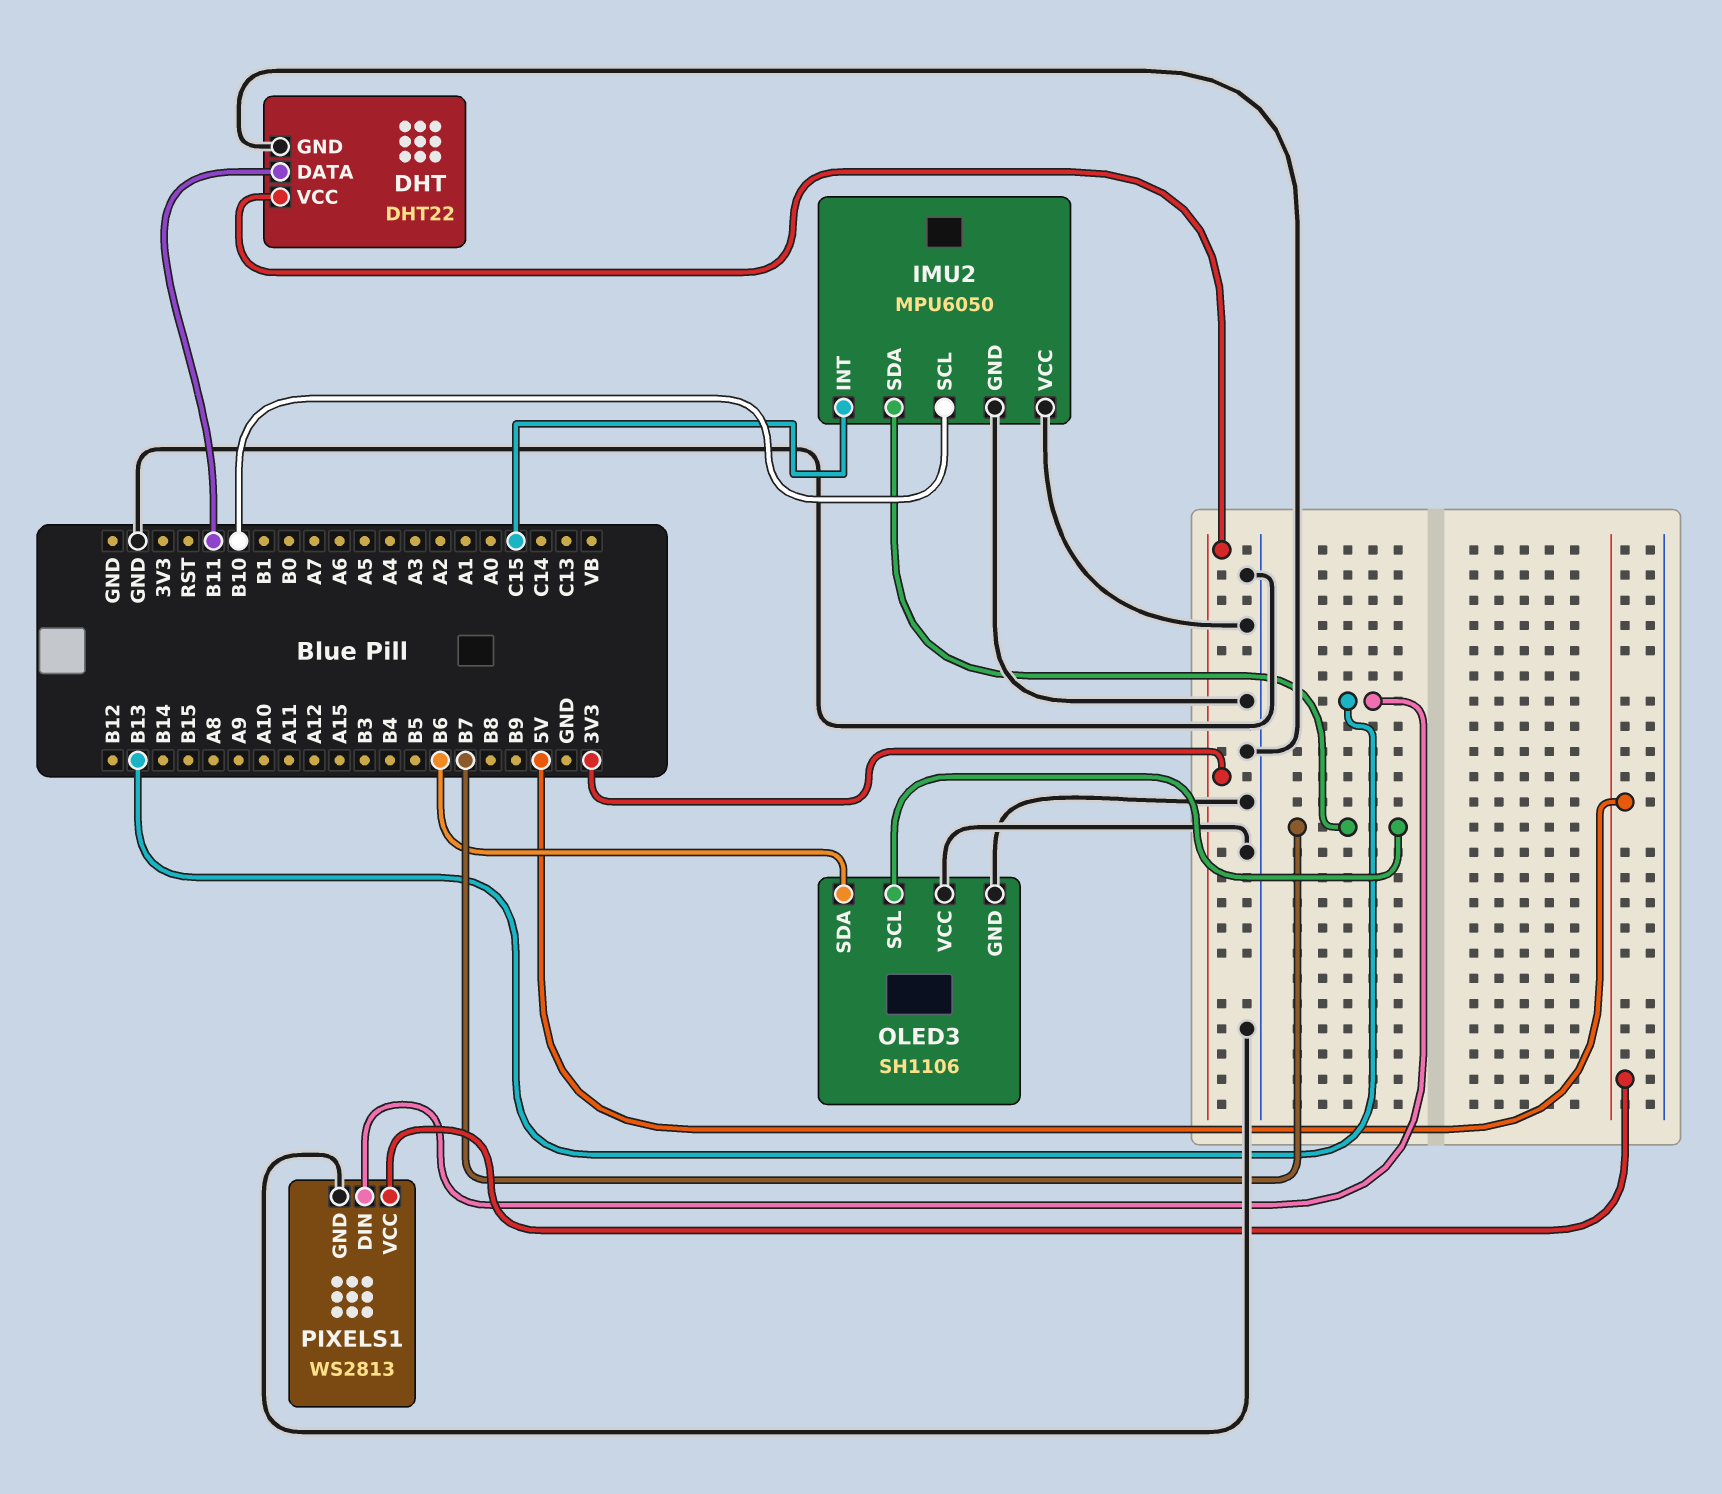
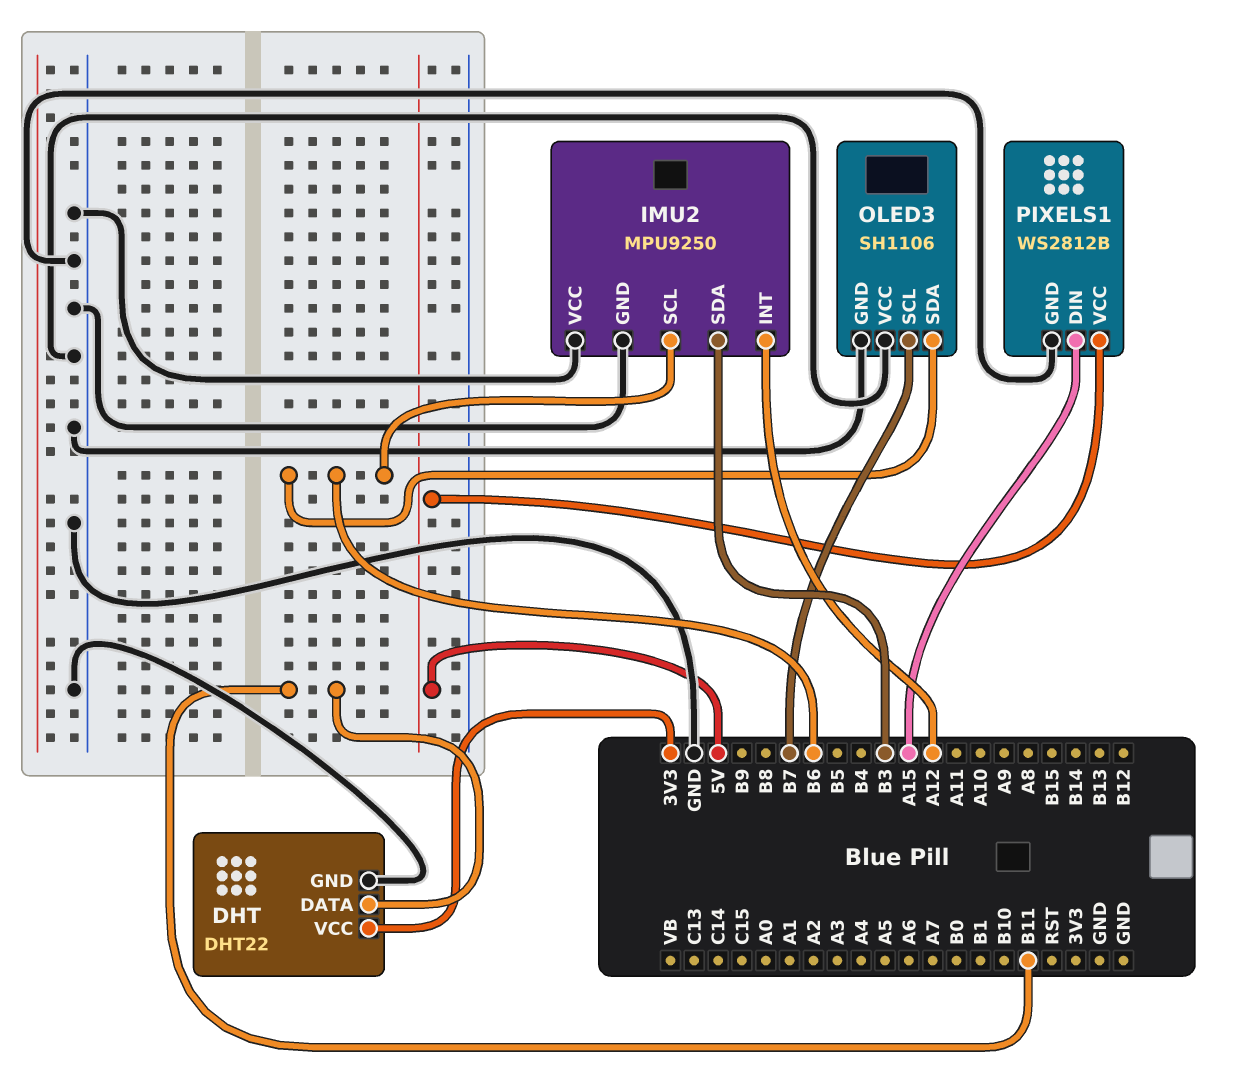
IMU2: MPU6050 -> MPU9250
IMU2 pin INT: C15 -> A12
IMU2 pin SCL: B10 -> B6
IMU2 pin SDA: B7 -> B3
PIXELS1: WS2813 -> WS2812B
PIXELS1 pin DIN: B13 -> A15

